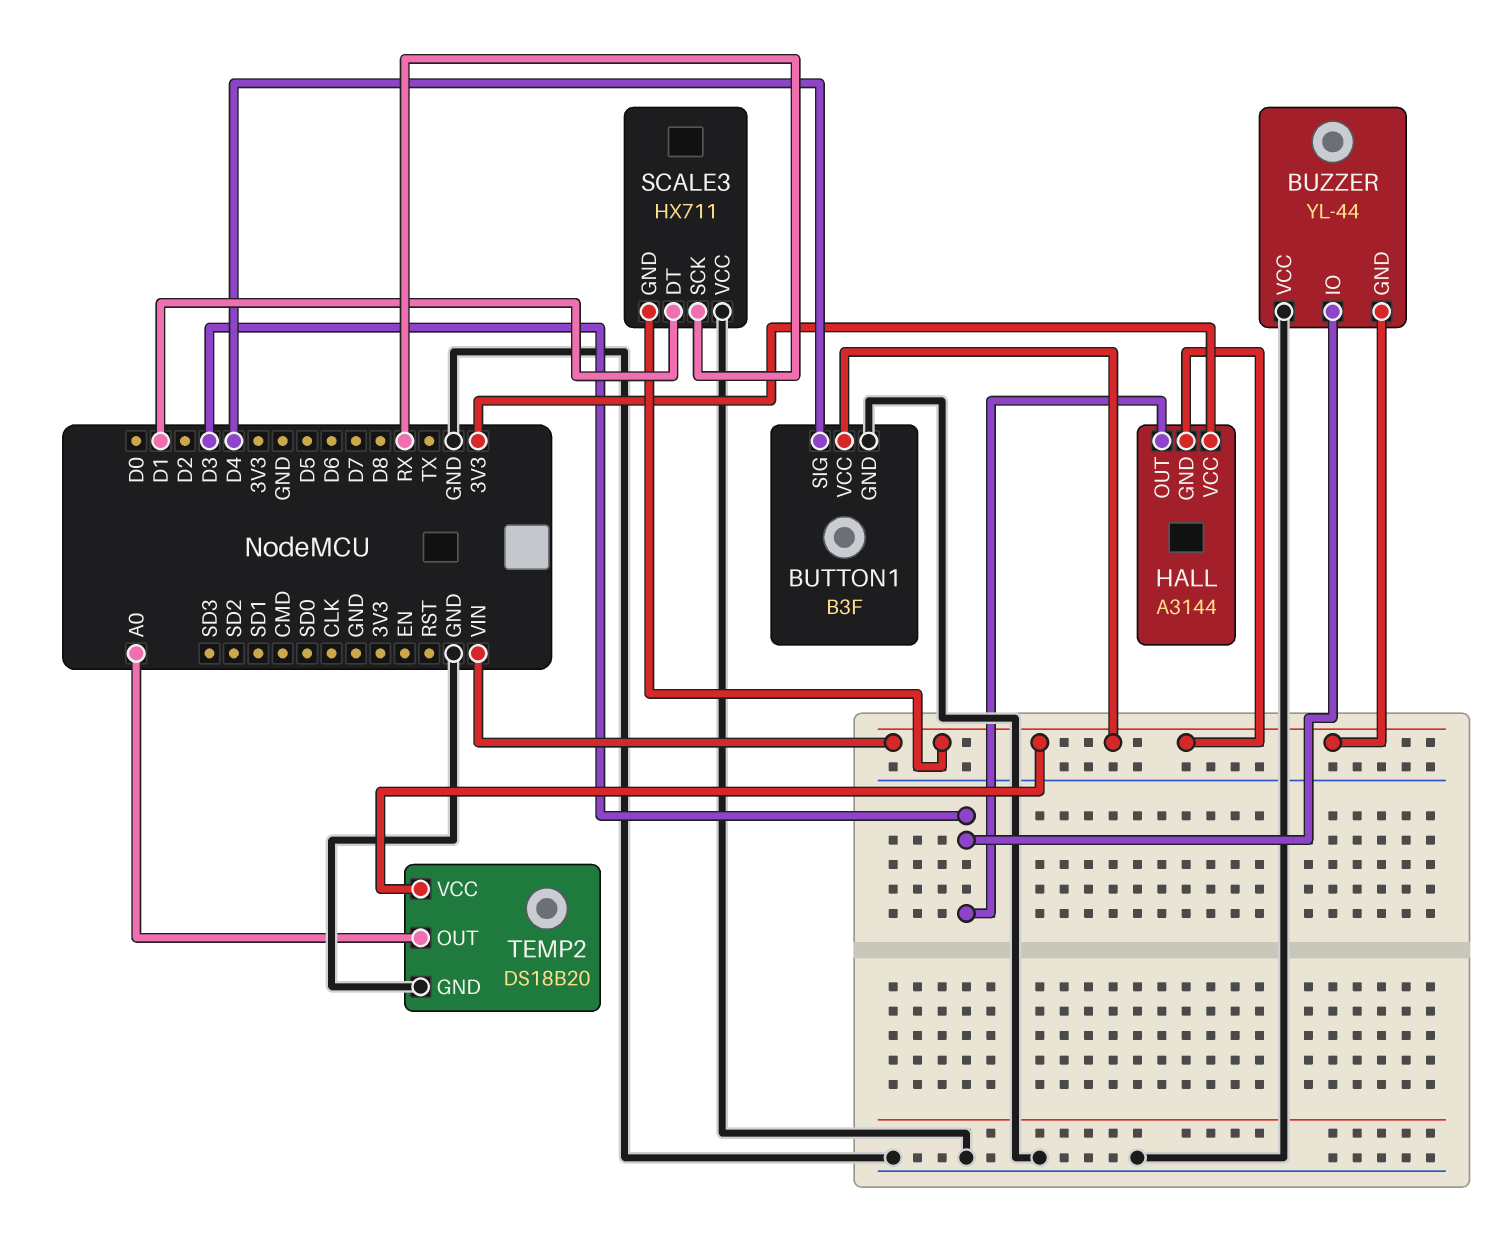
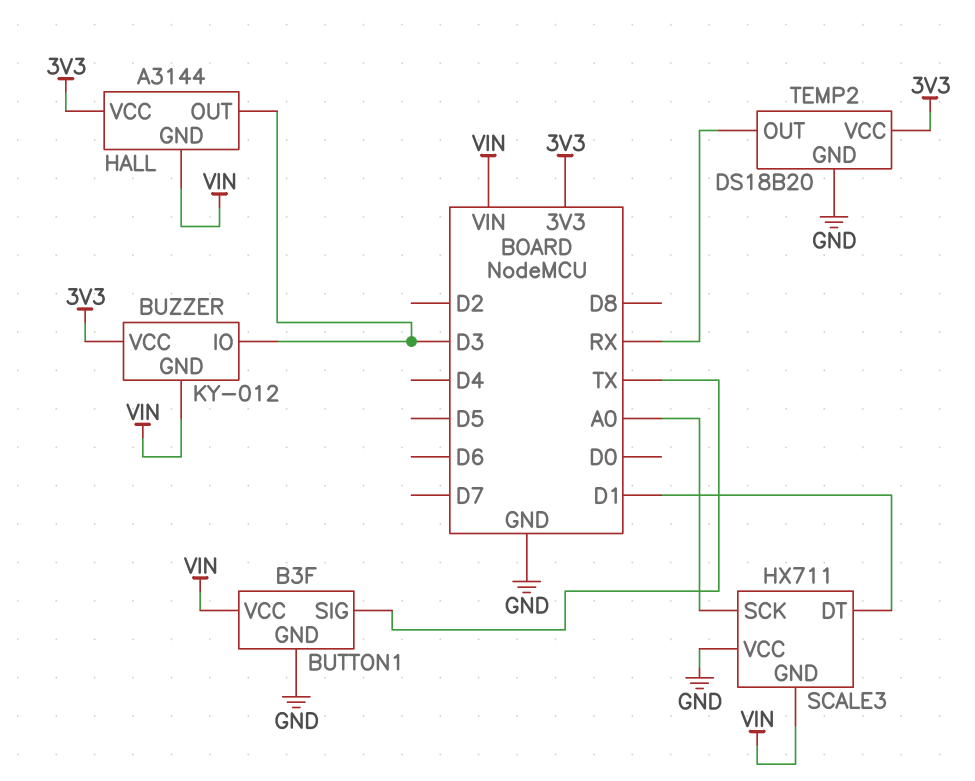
BUTTON1 pin SIG: D4 -> TX
BUZZER: YL-44 -> KY-012
BUZZER pin VCC: GND -> 3V3
SCALE3 pin SCK: RX -> A0
TEMP2 pin OUT: A0 -> RX
TEMP2 pin VCC: VIN -> 3V3

